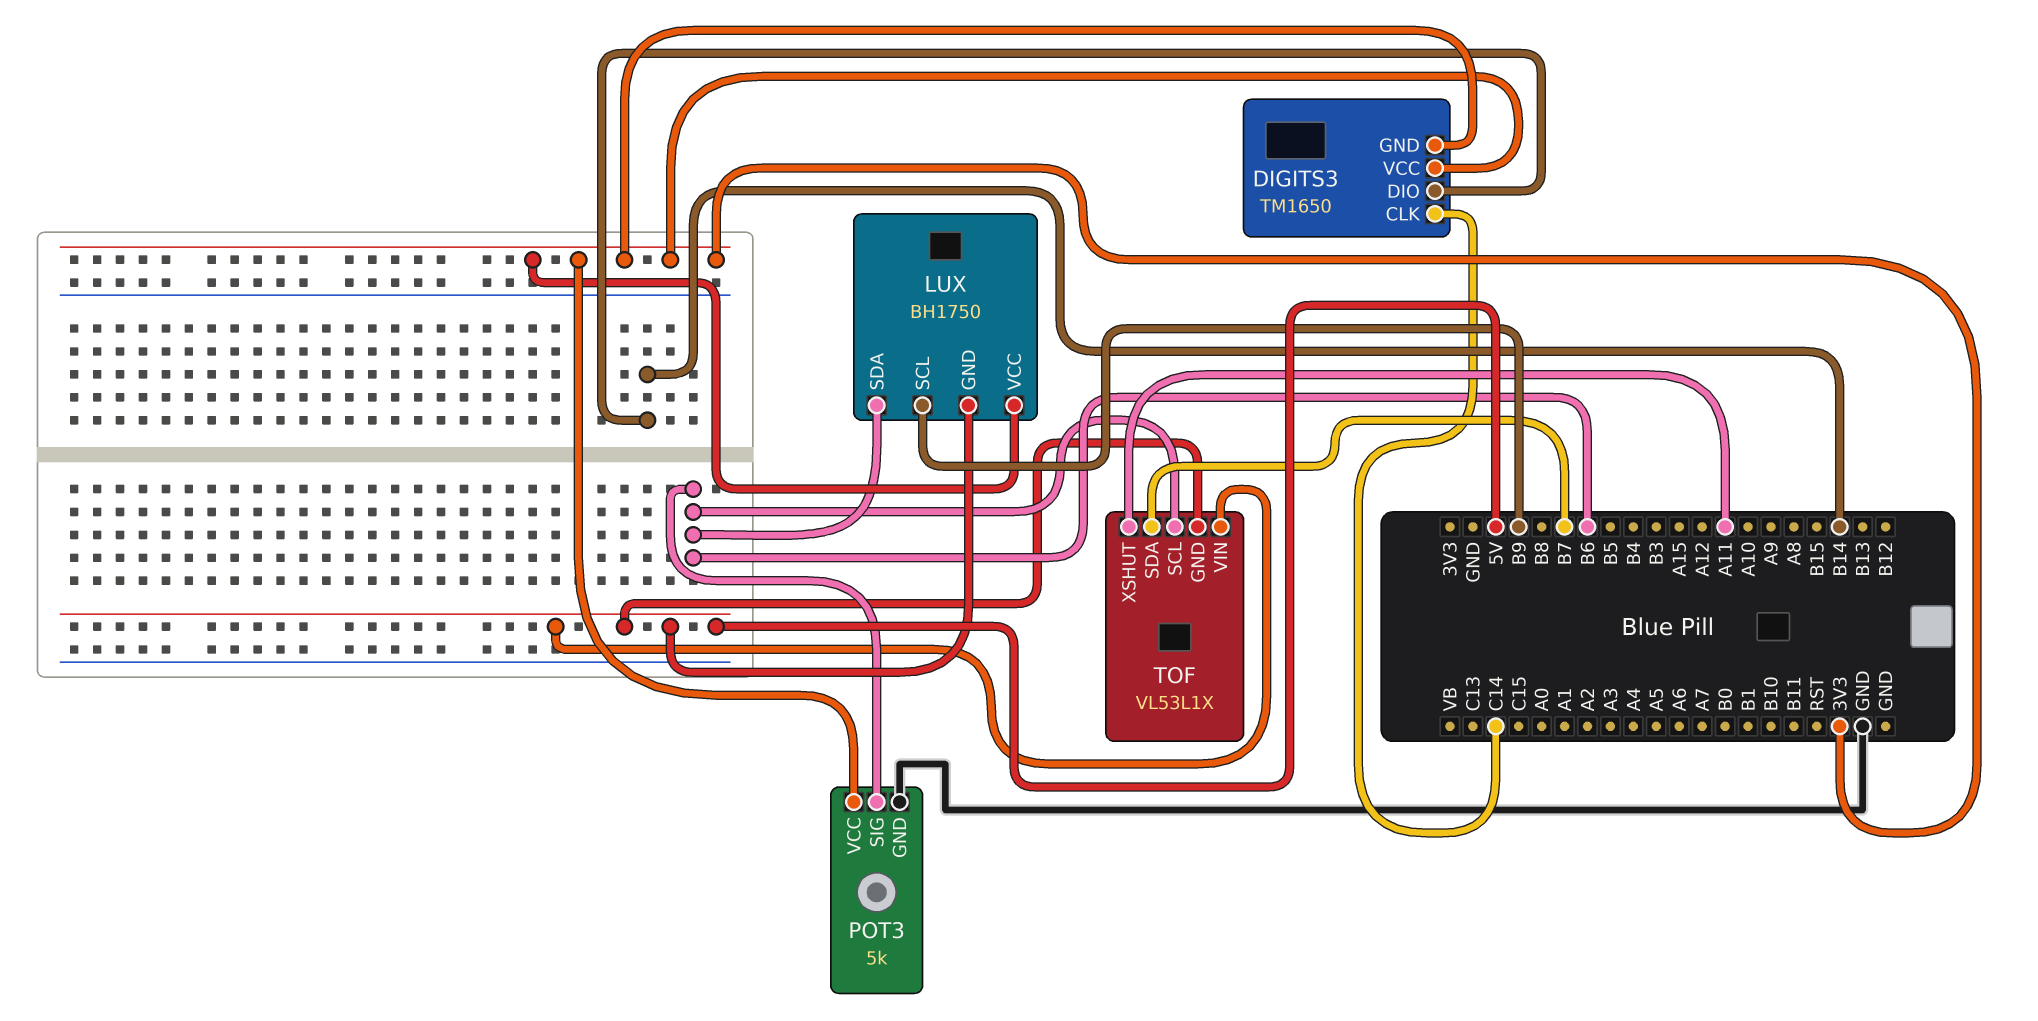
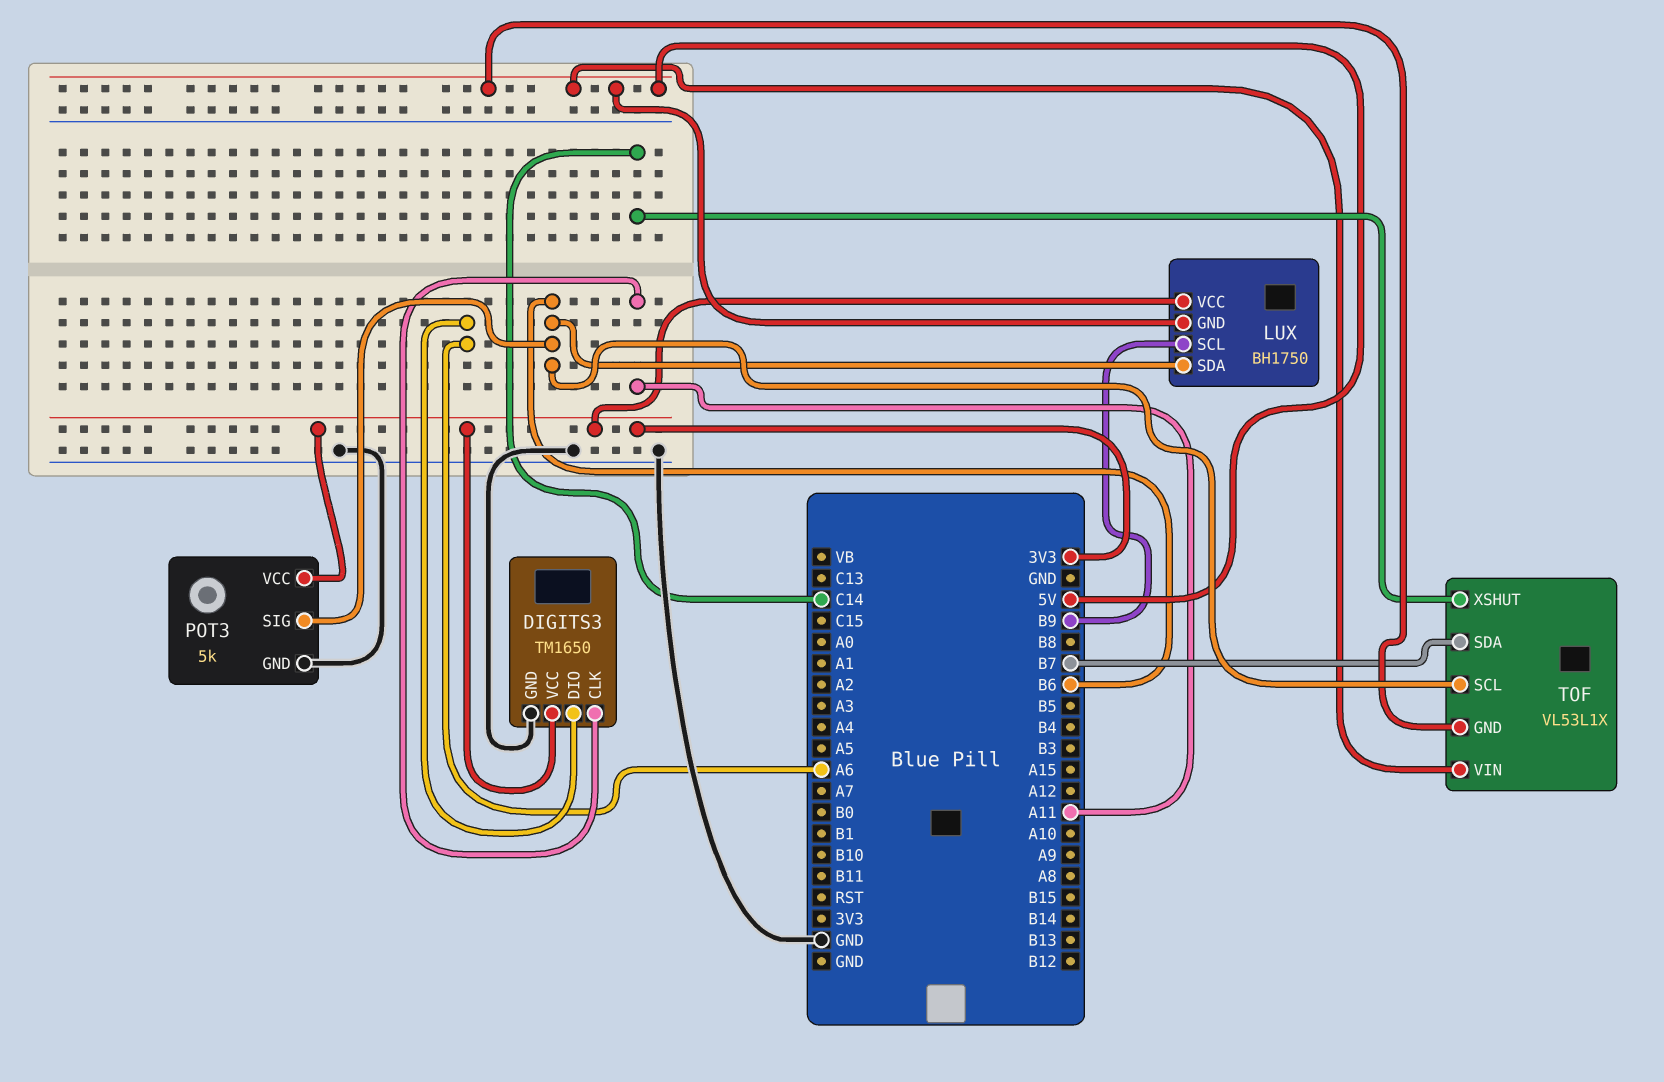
DIGITS3 pin CLK: C14 -> A11
DIGITS3 pin DIO: B14 -> A6
DIGITS3 pin GND: 3V3 -> GND
TOF pin XSHUT: A11 -> C14

